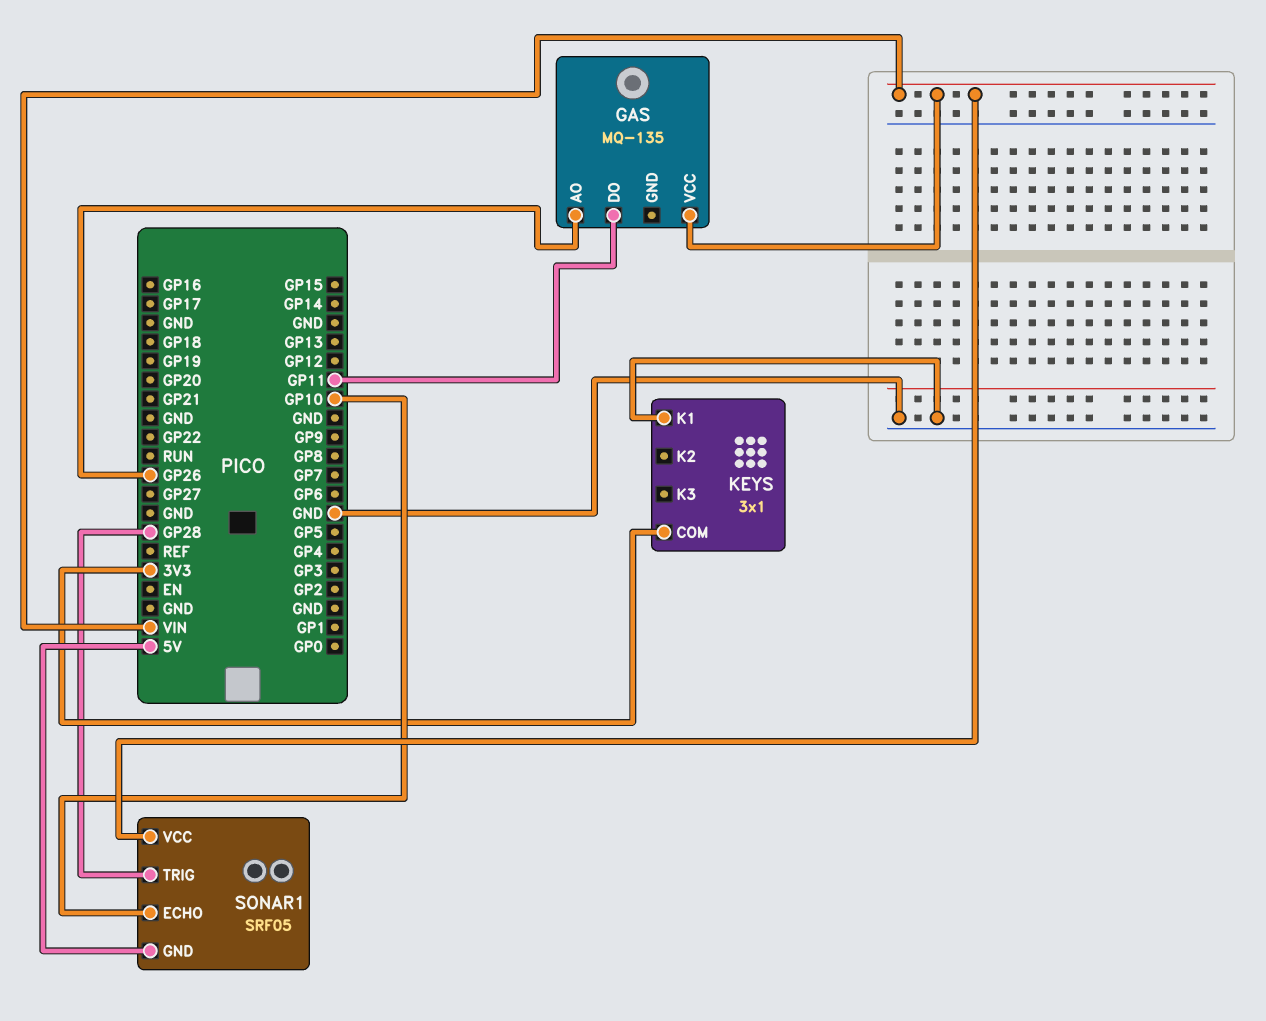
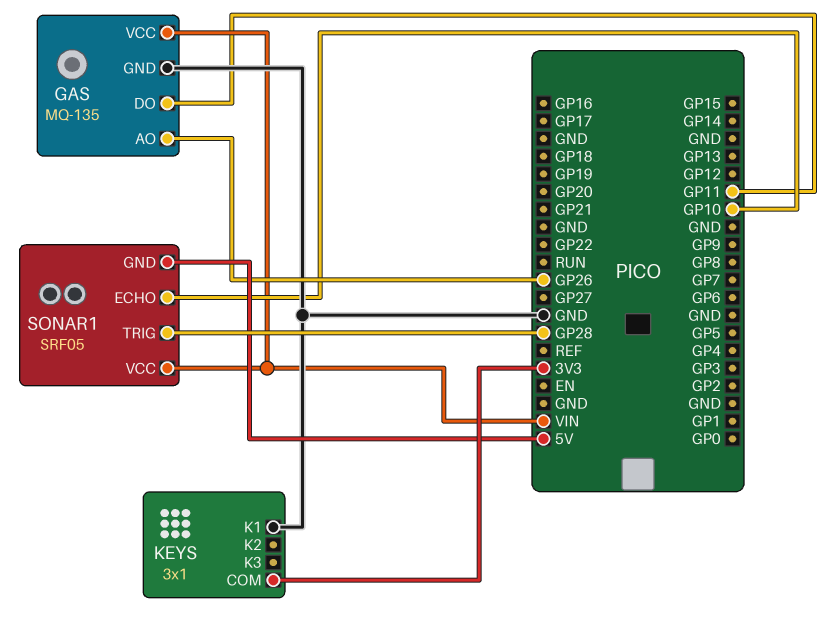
GAS pin GND: none -> GND

